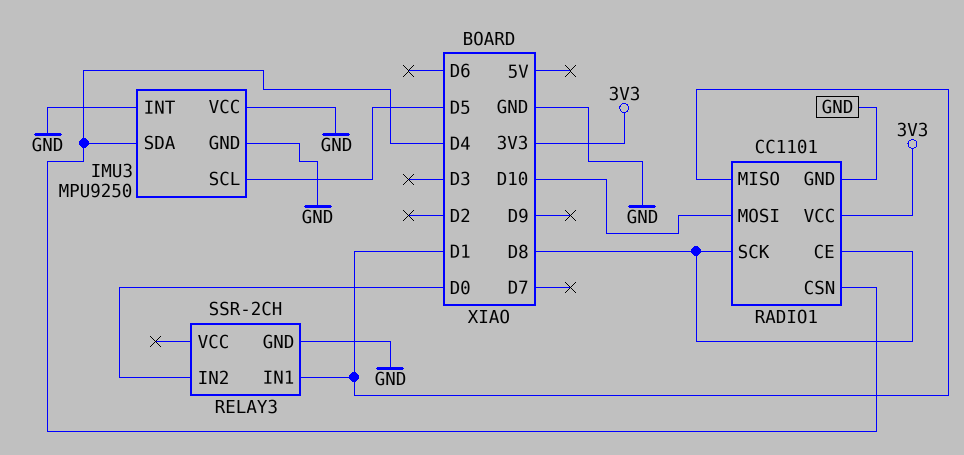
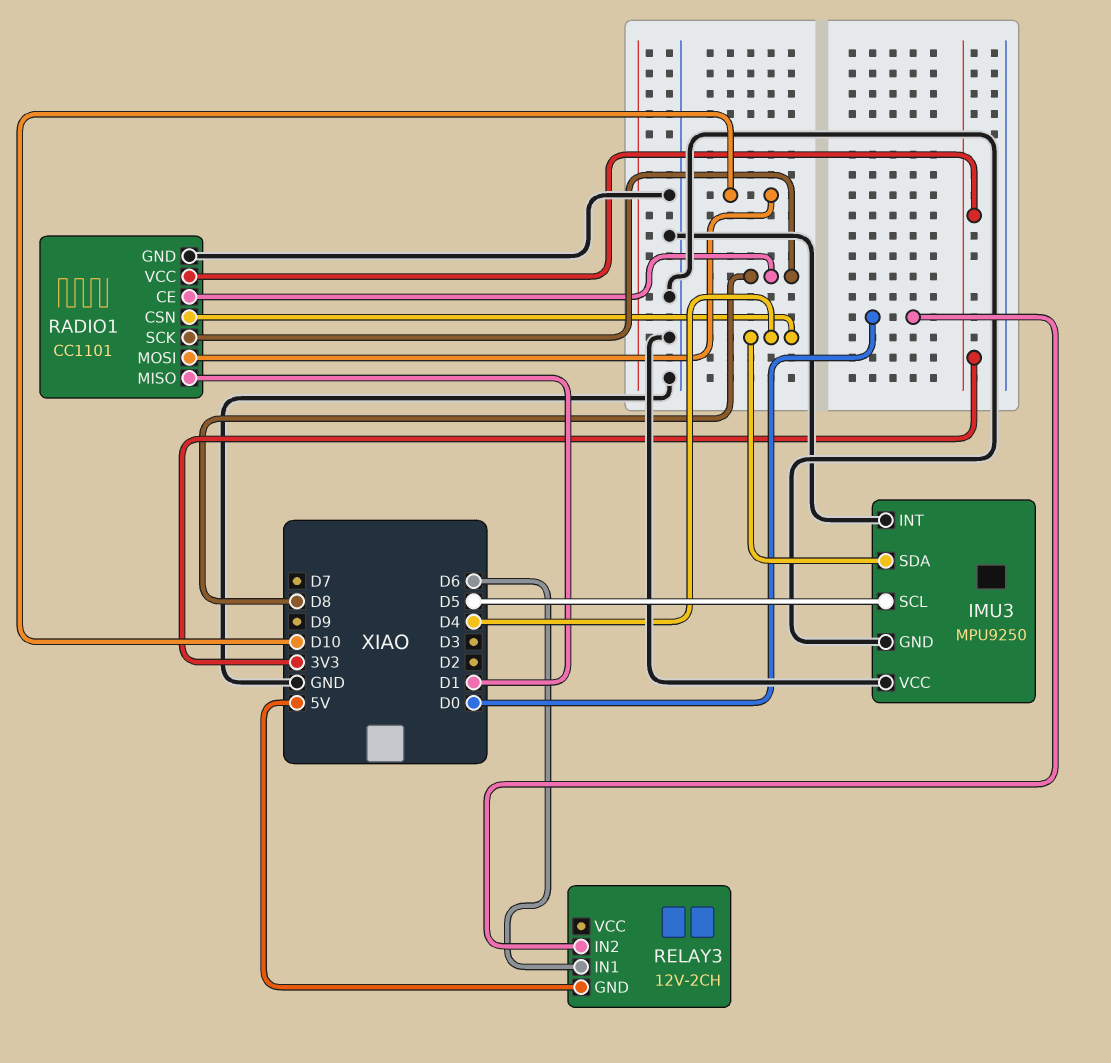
RELAY3: SSR-2CH -> 12V-2CH
RELAY3 pin GND: GND -> 5V
RELAY3 pin IN1: D1 -> D6

